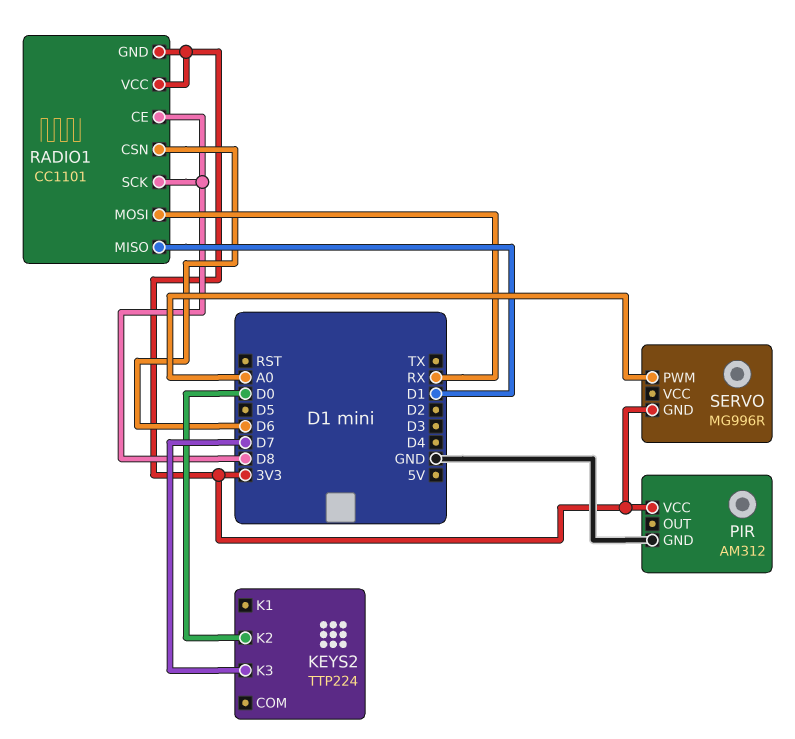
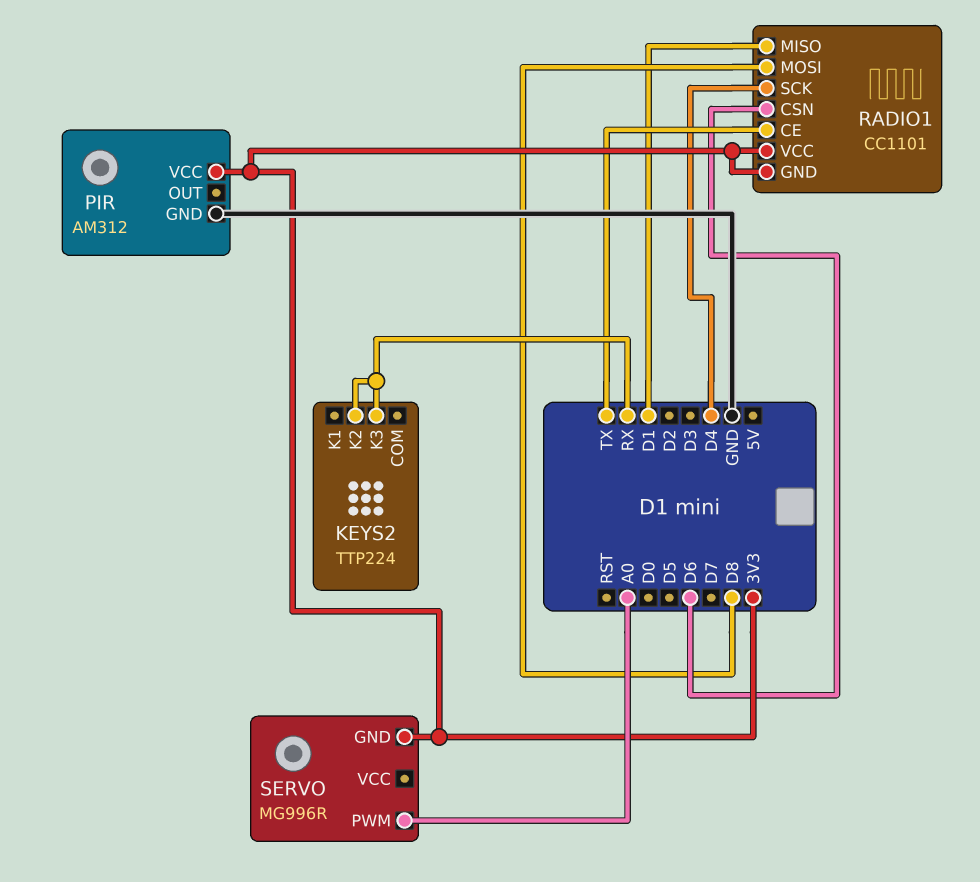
KEYS2 pin K2: D0 -> RX
KEYS2 pin K3: D7 -> RX
RADIO1 pin CE: D8 -> TX
RADIO1 pin MOSI: RX -> D8
RADIO1 pin SCK: D8 -> D4

